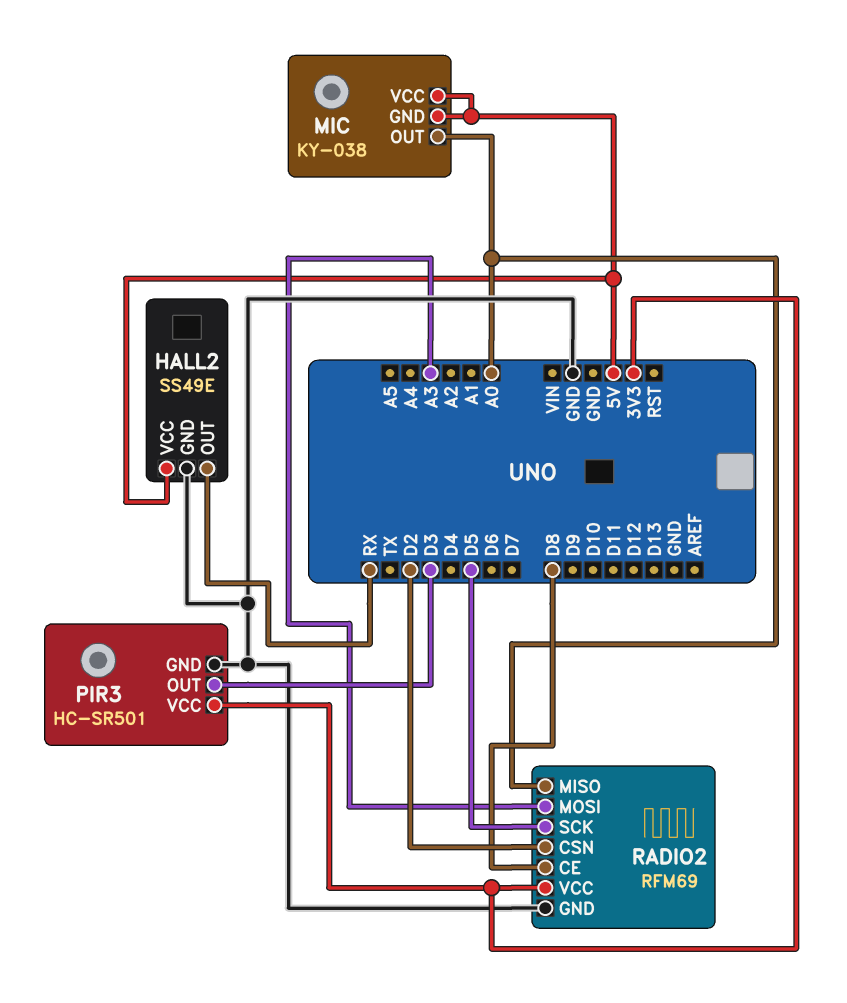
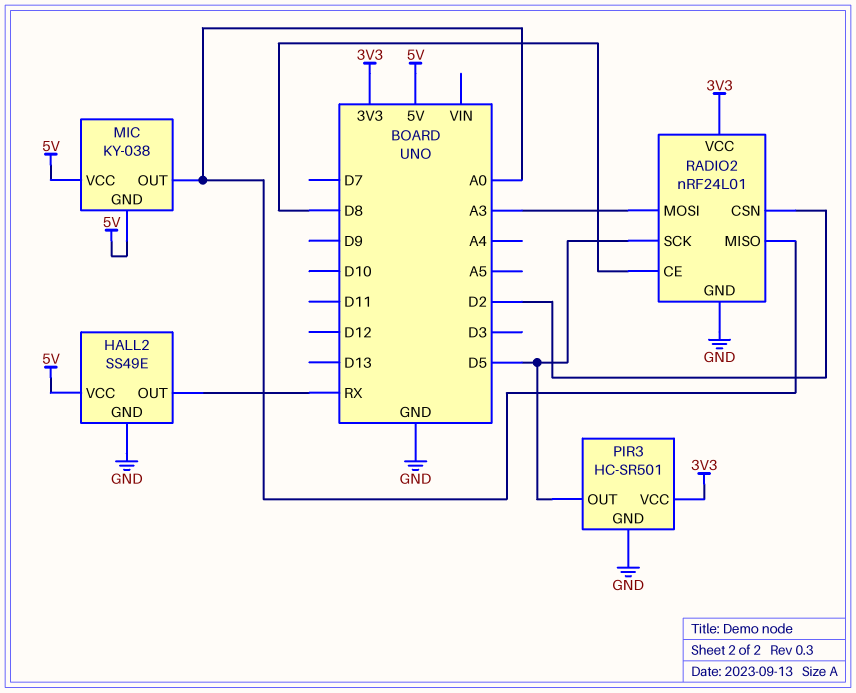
PIR3 pin OUT: D3 -> D5
RADIO2: RFM69 -> nRF24L01

